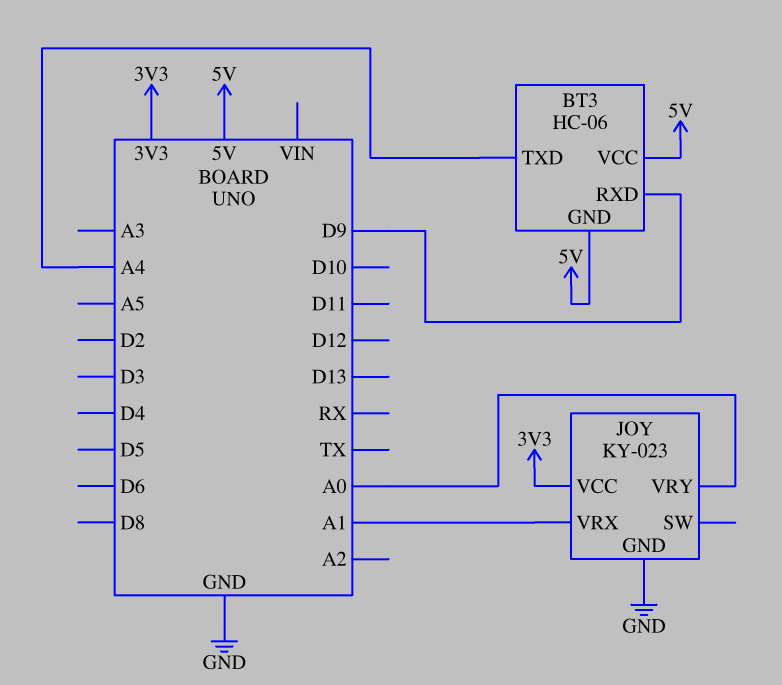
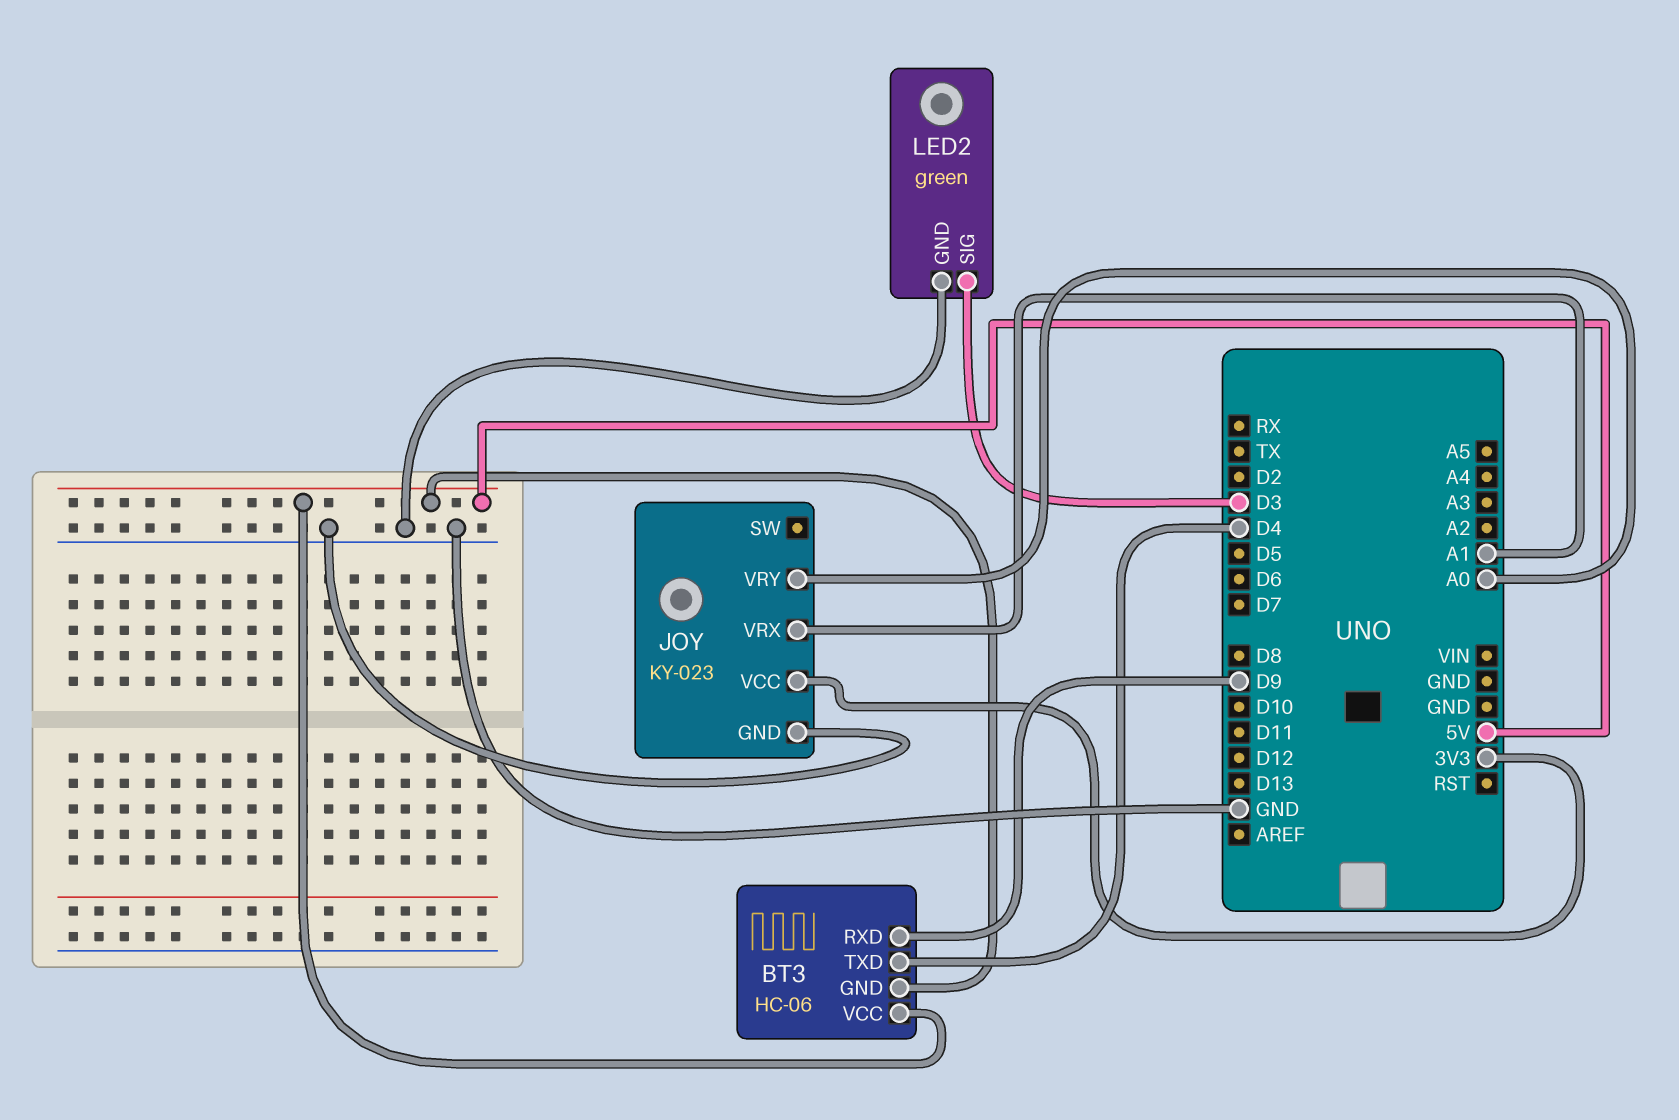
BT3 pin TXD: A4 -> D4
LED2: none -> green
LED2 pin GND: none -> GND
LED2 pin SIG: none -> D3

